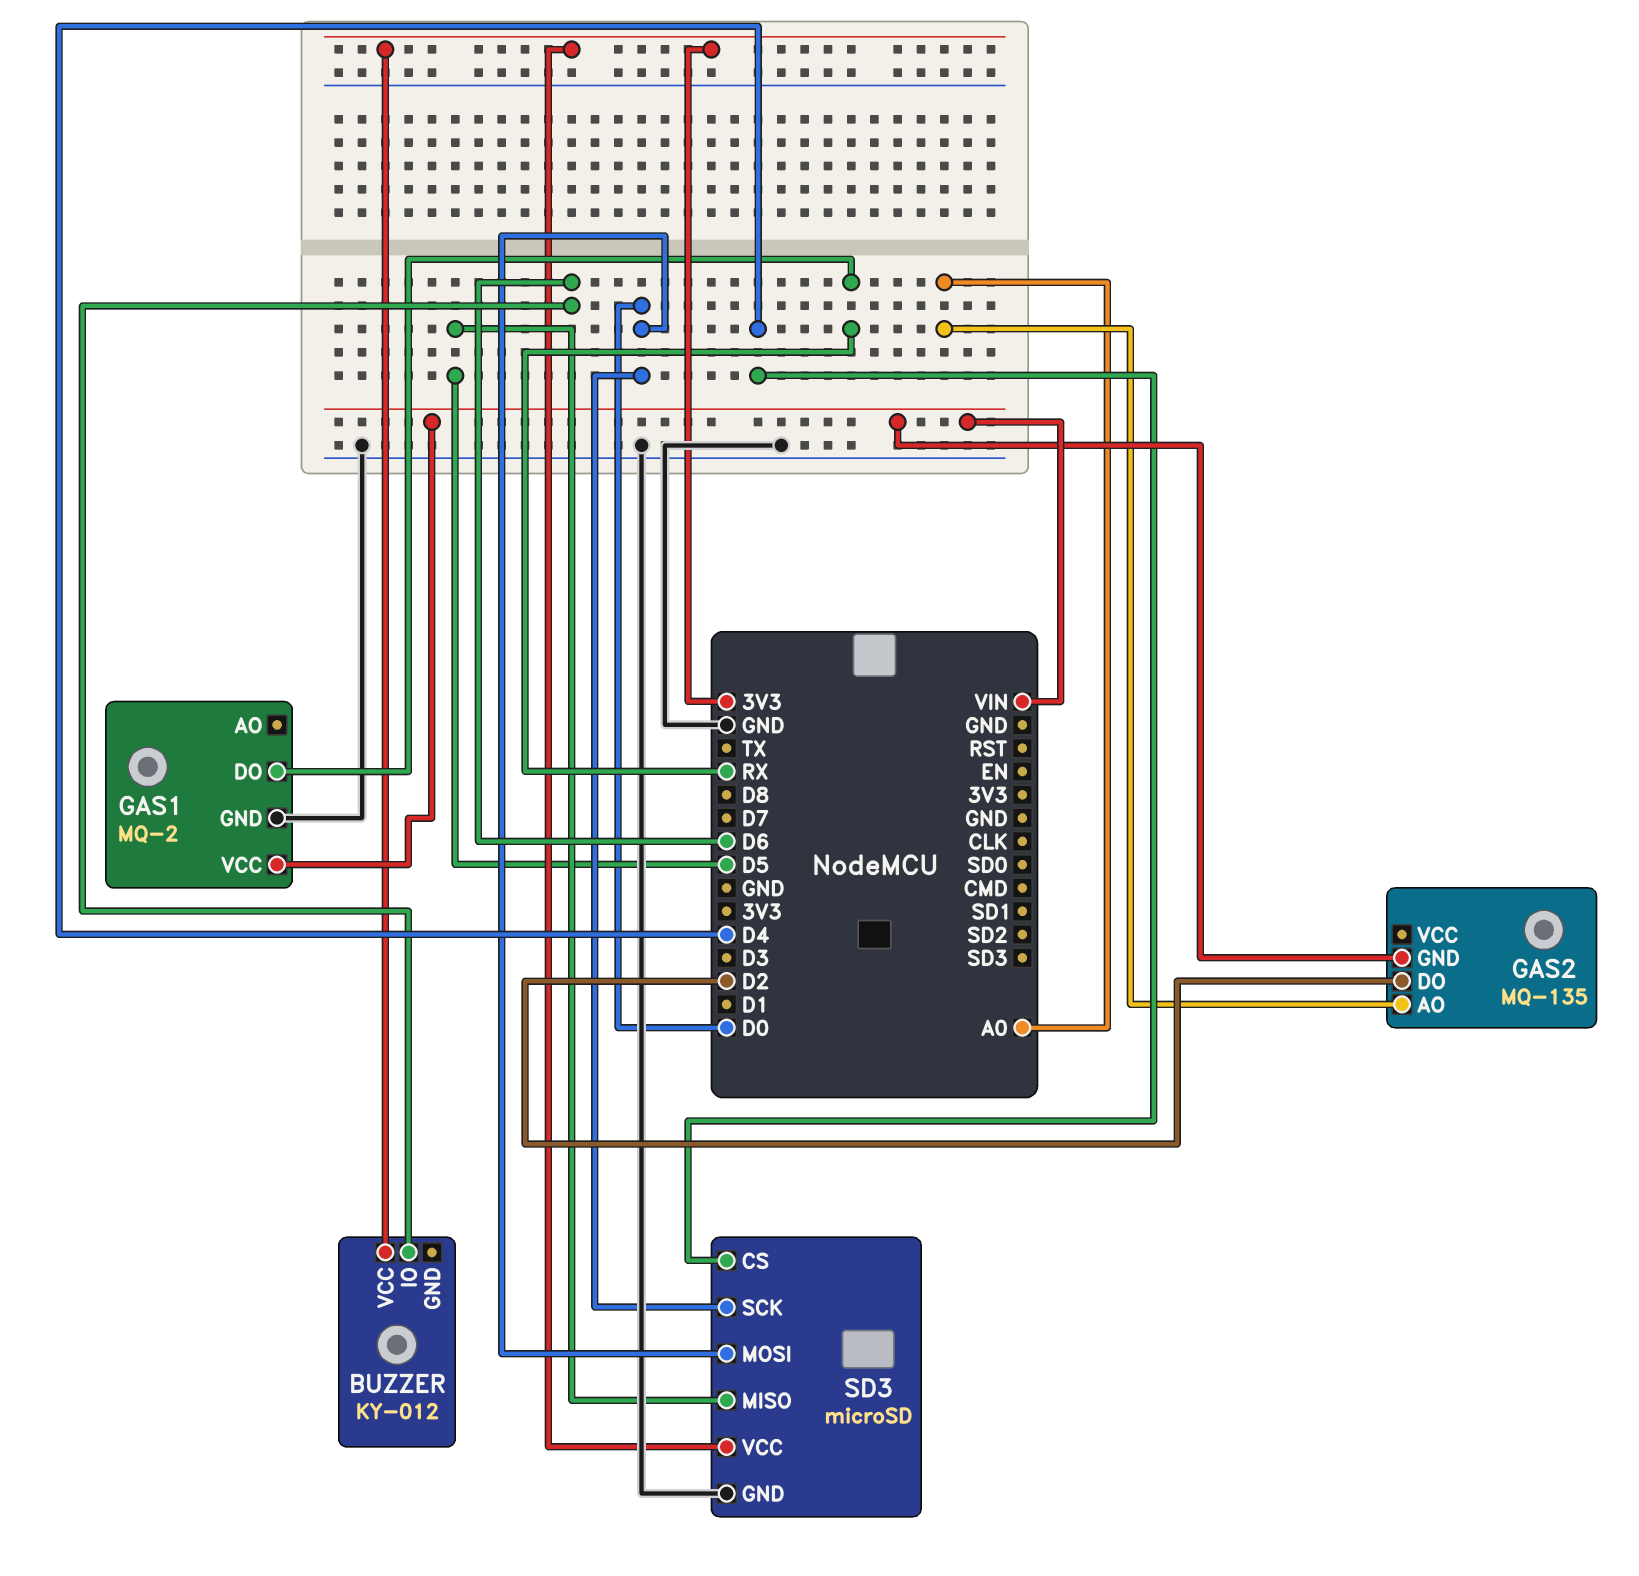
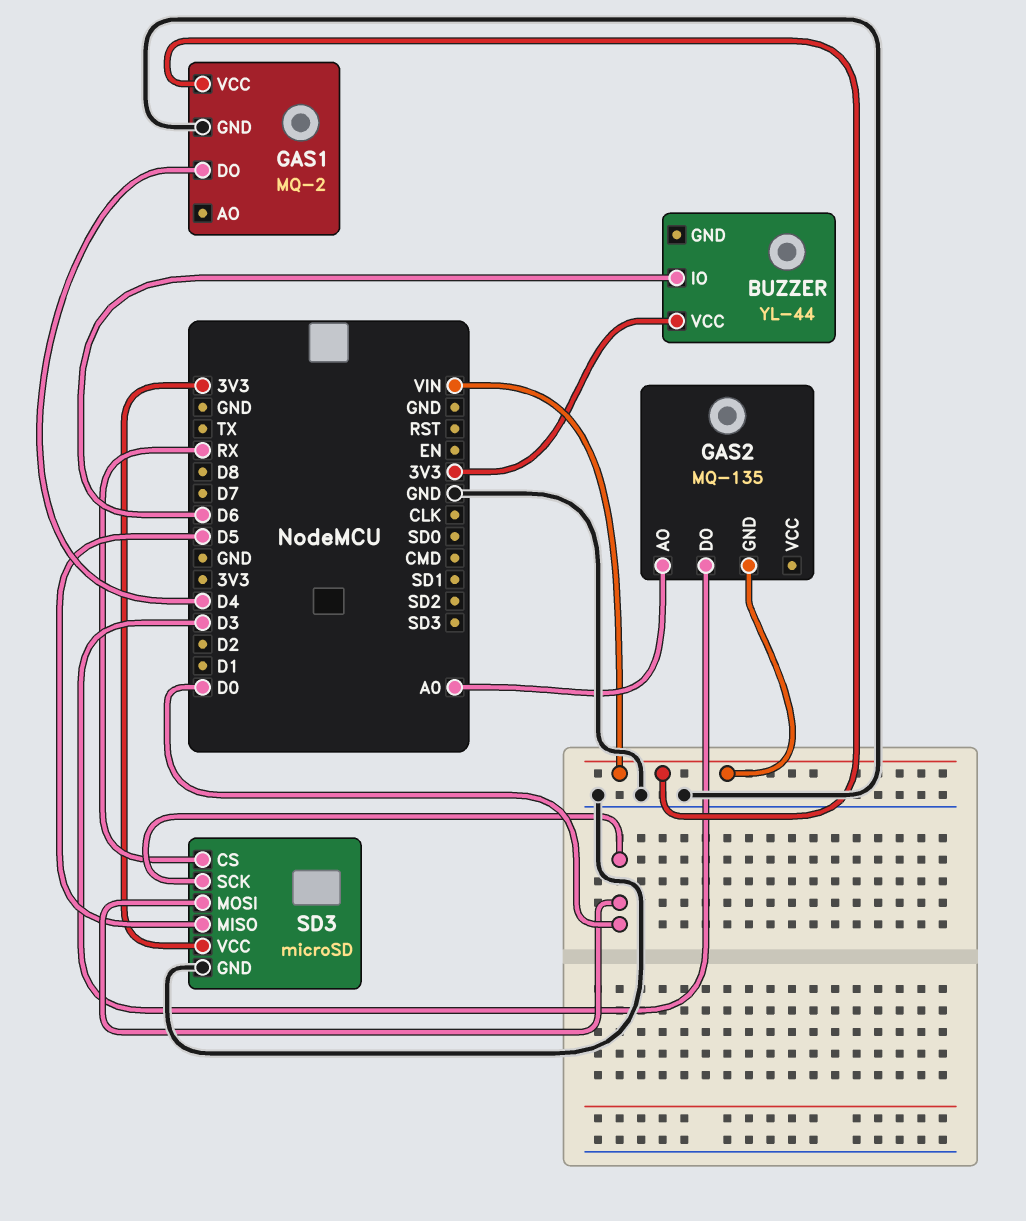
BUZZER: KY-012 -> YL-44
GAS1 pin DO: RX -> D4
GAS2 pin DO: D2 -> D3
SD3 pin CS: D4 -> RX

